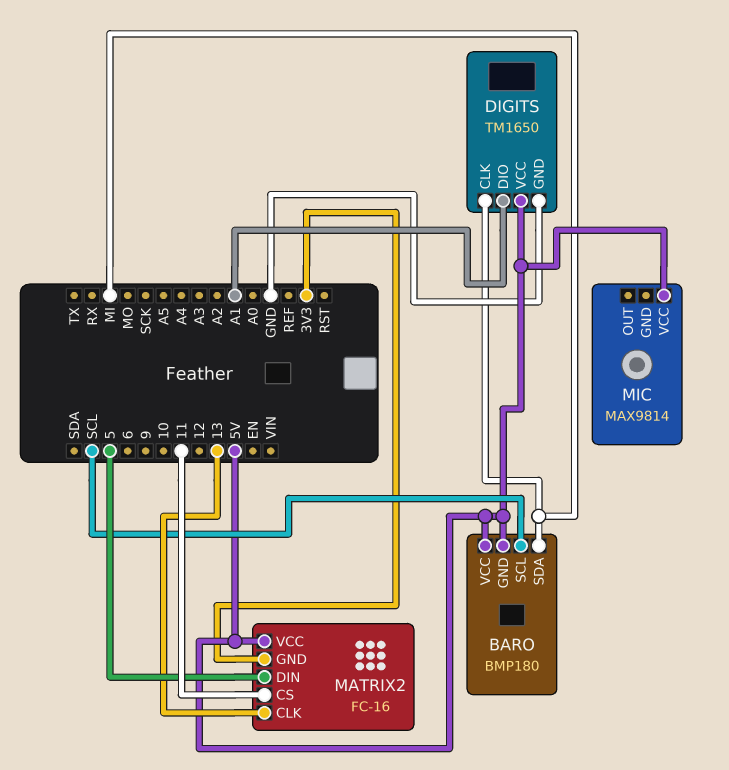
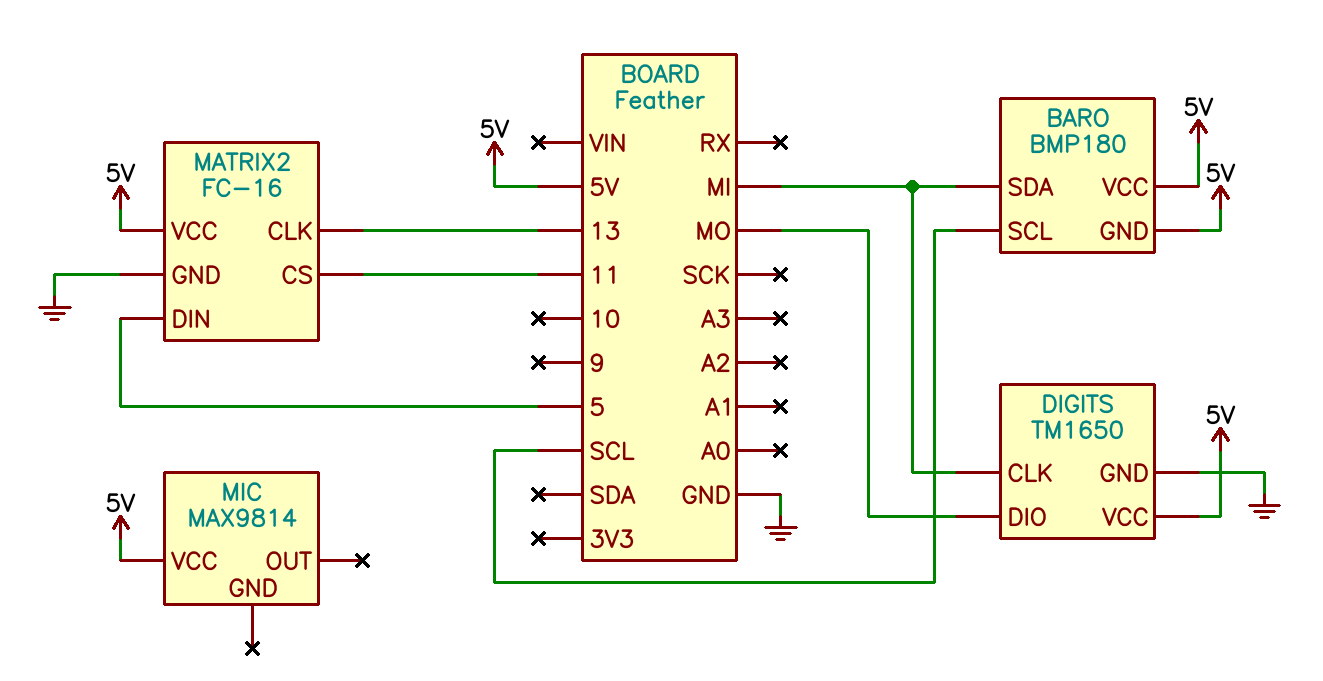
DIGITS pin DIO: A1 -> MO
MATRIX2 pin GND: 3V3 -> GND

